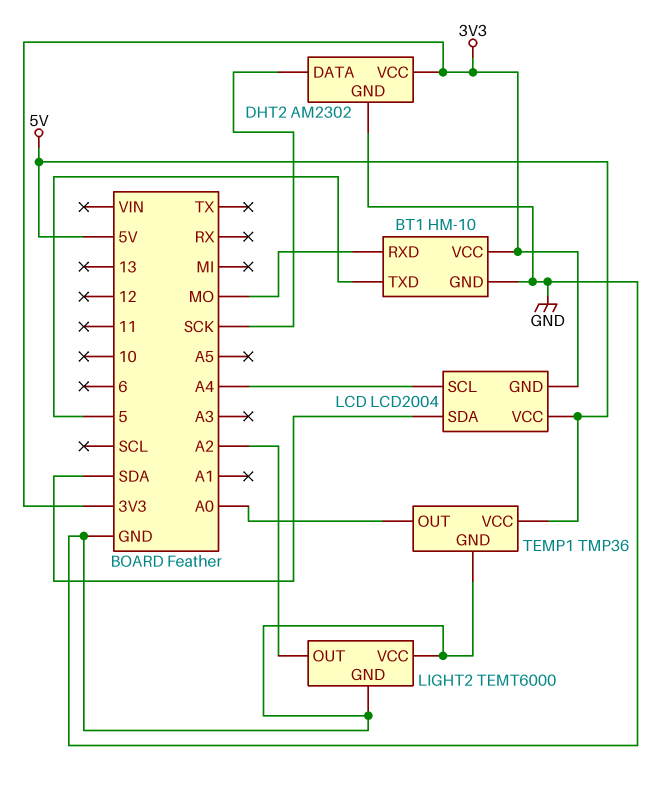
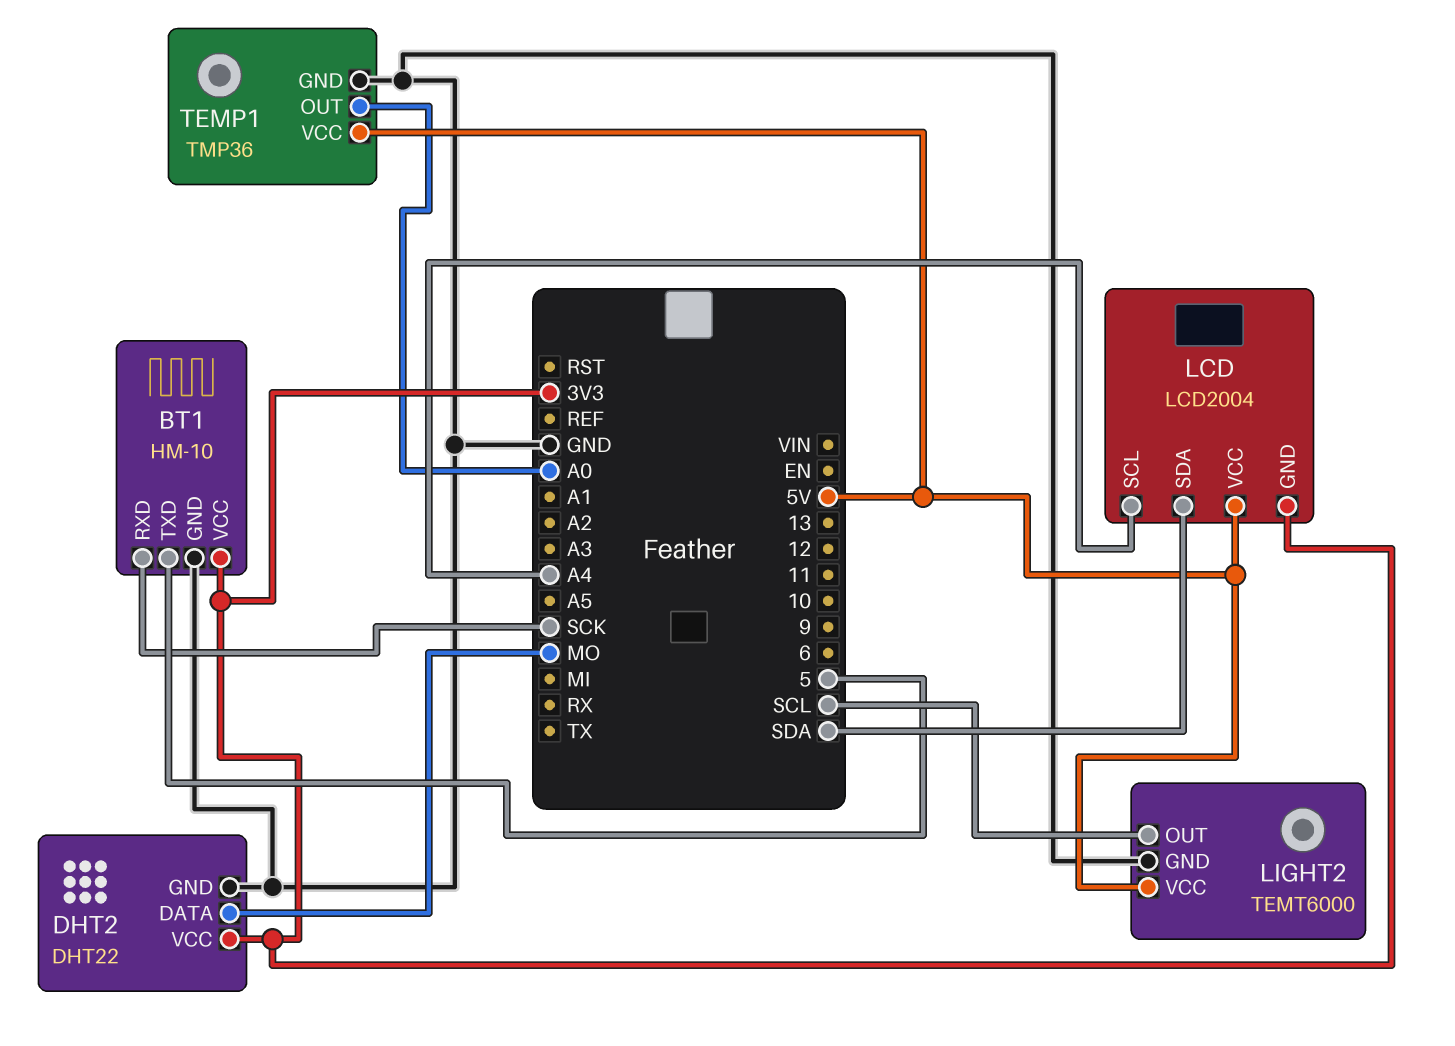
BT1 pin RXD: MO -> SCK
DHT2: AM2302 -> DHT22
DHT2 pin DATA: SCK -> MO
LIGHT2 pin OUT: A2 -> SCL
LIGHT2 pin VCC: GND -> 5V

